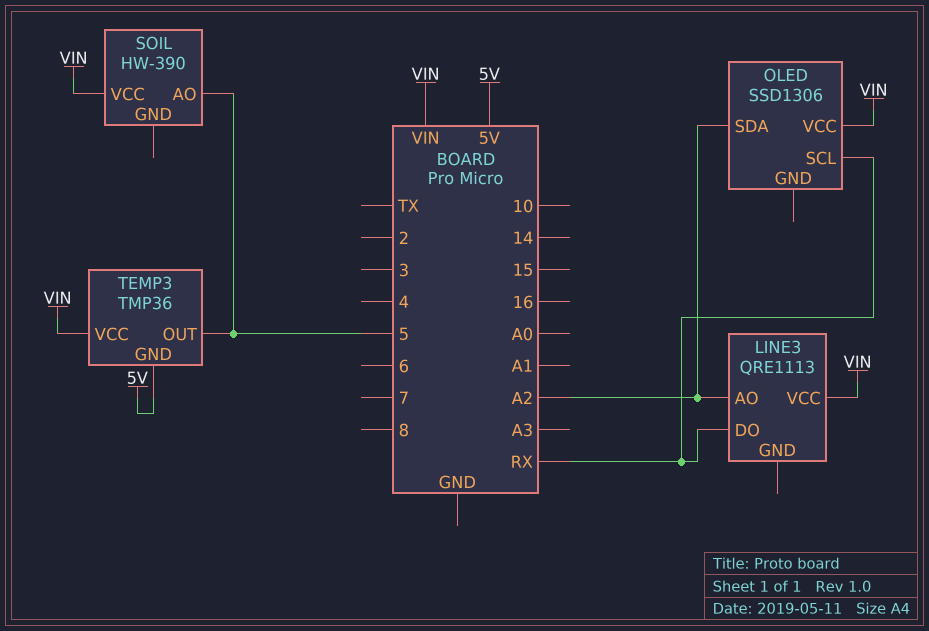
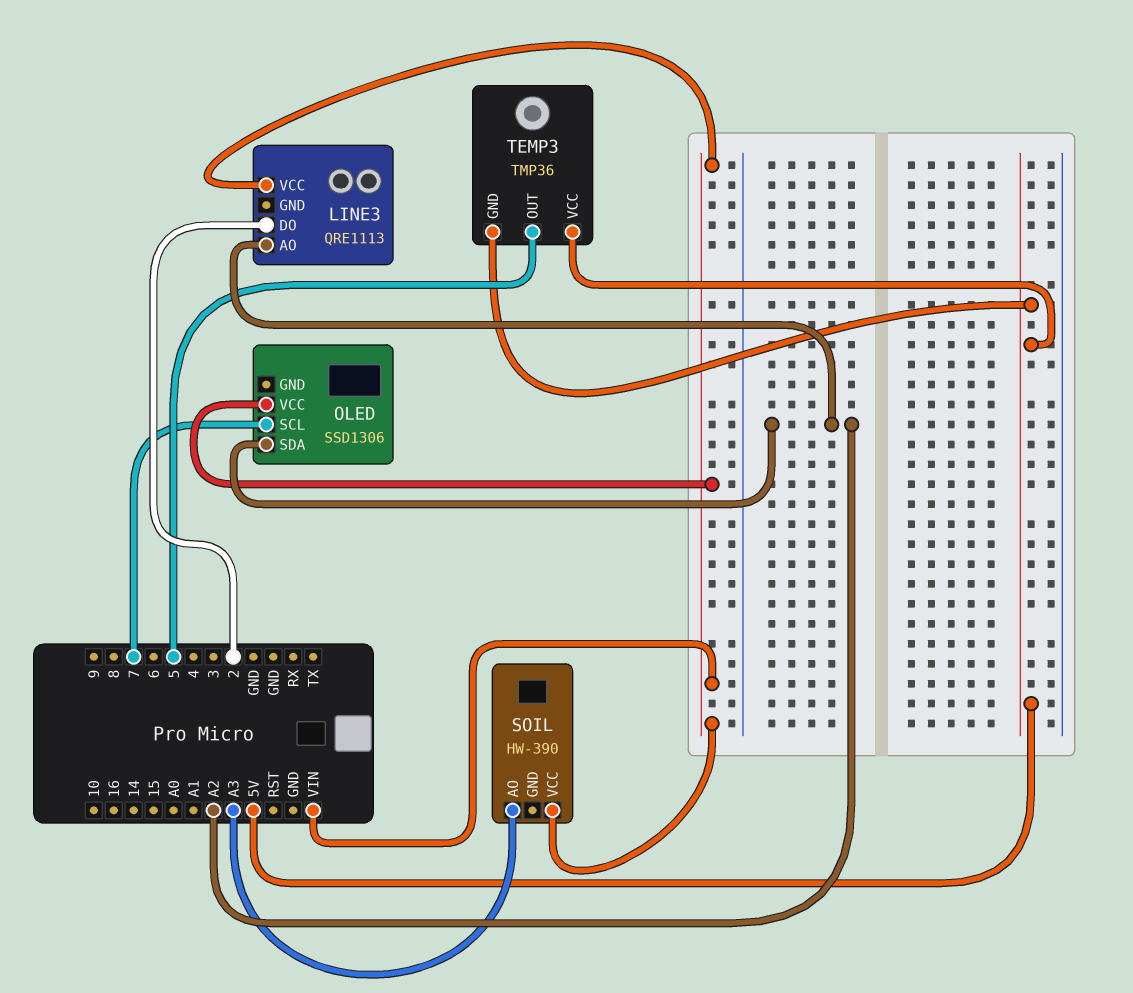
LINE3 pin DO: RX -> 2
OLED pin SCL: RX -> 7
SOIL pin AO: 5 -> A3
TEMP3 pin VCC: VIN -> 5V

